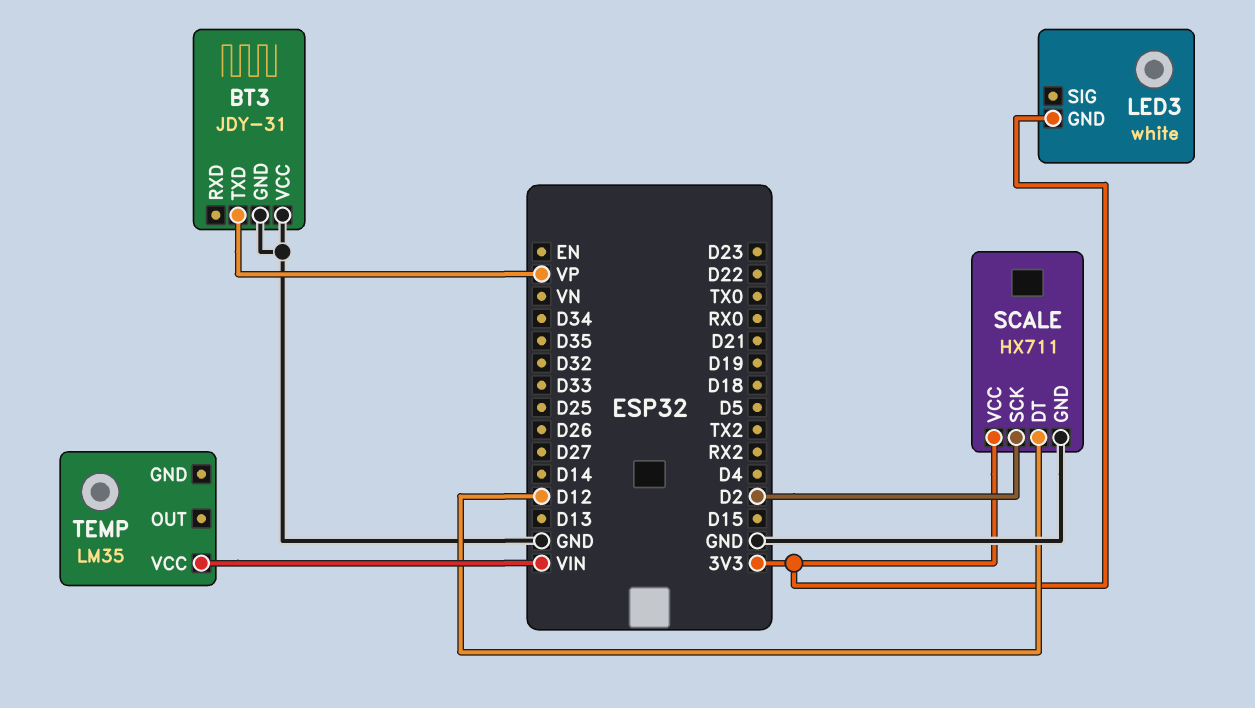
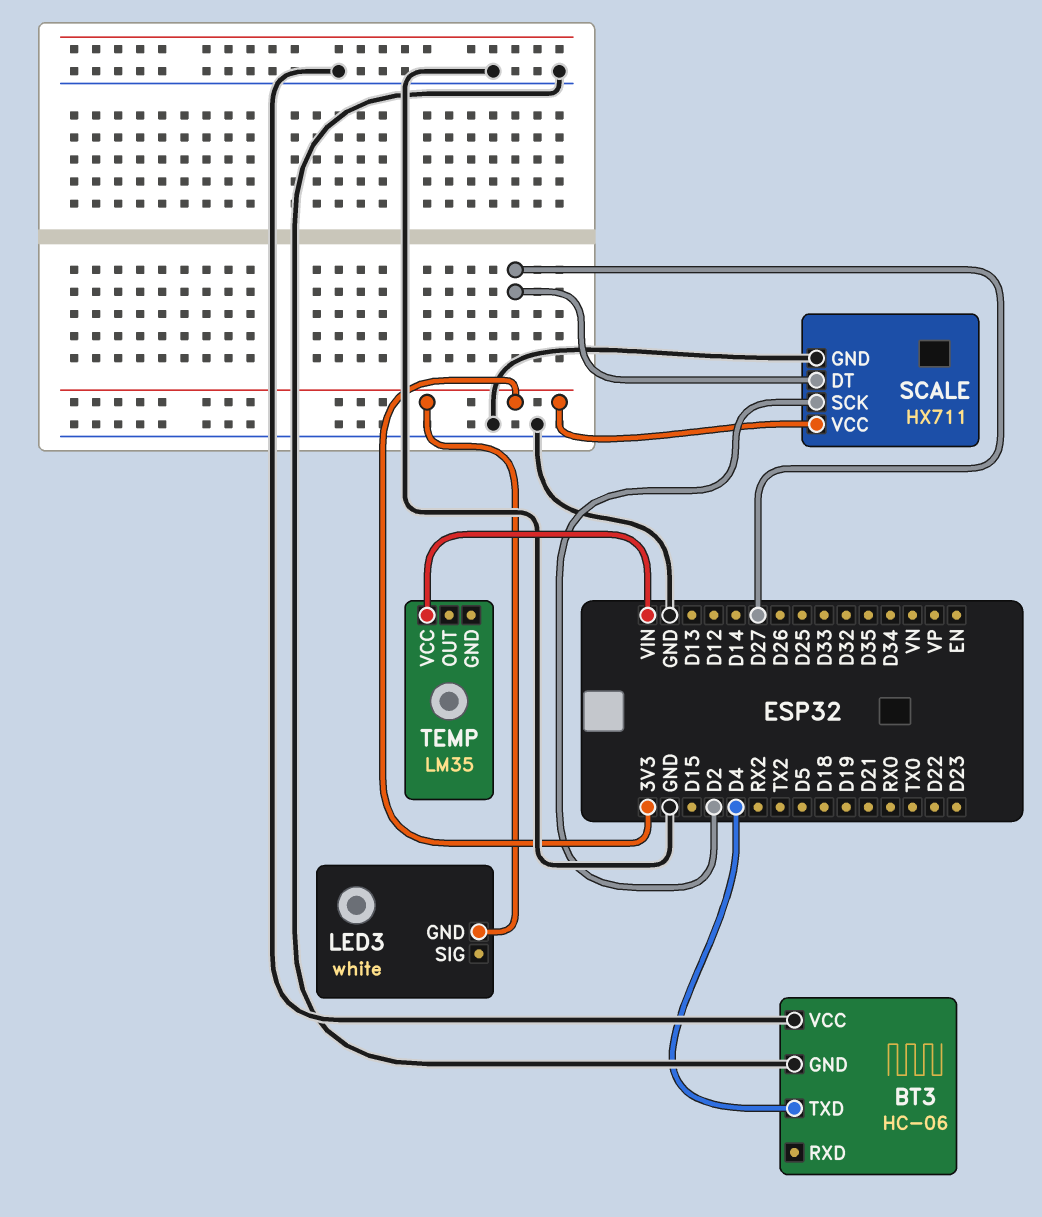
BT3: JDY-31 -> HC-06
BT3 pin TXD: VP -> D4
SCALE pin DT: D12 -> D27

